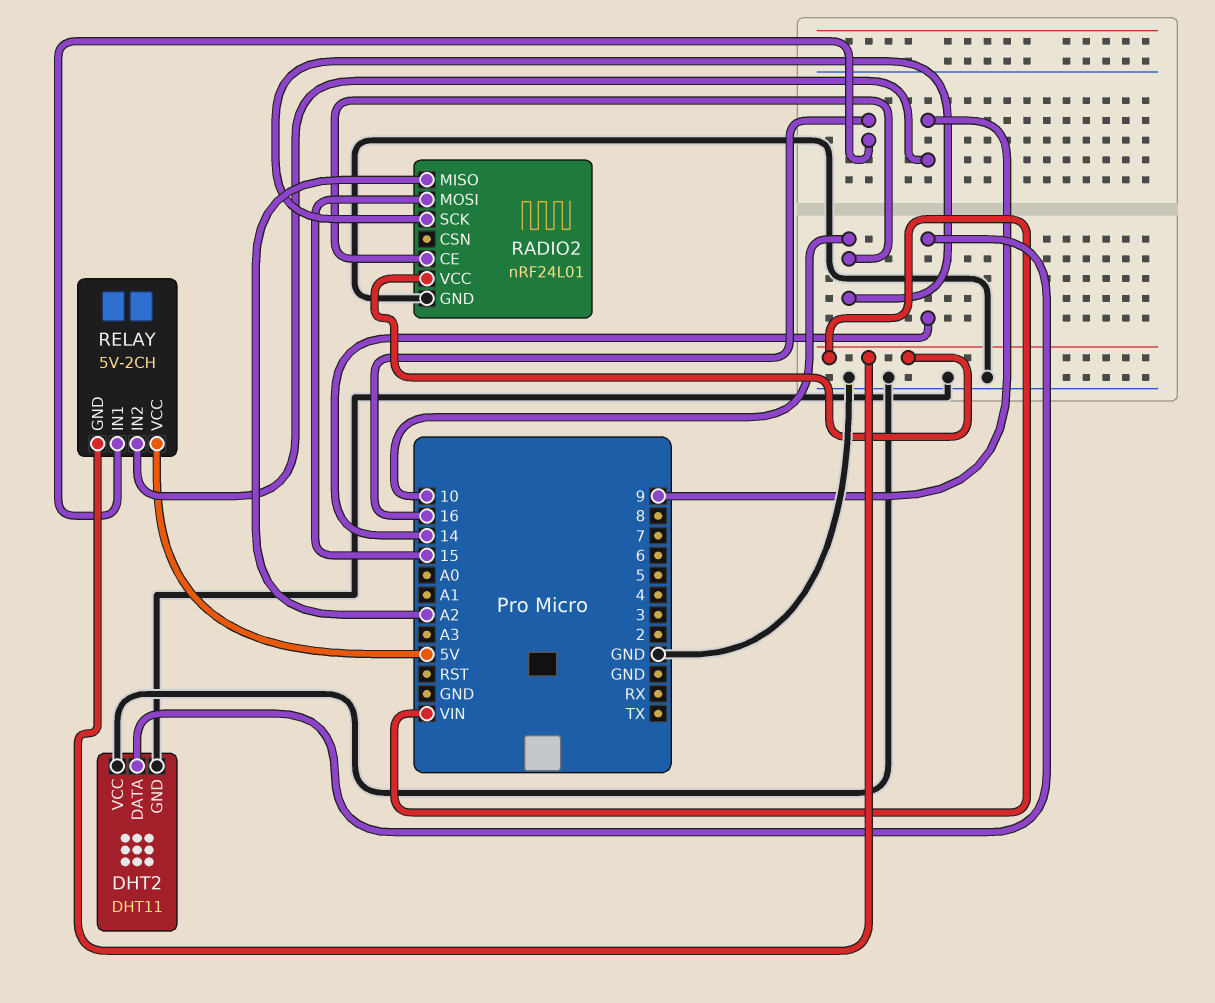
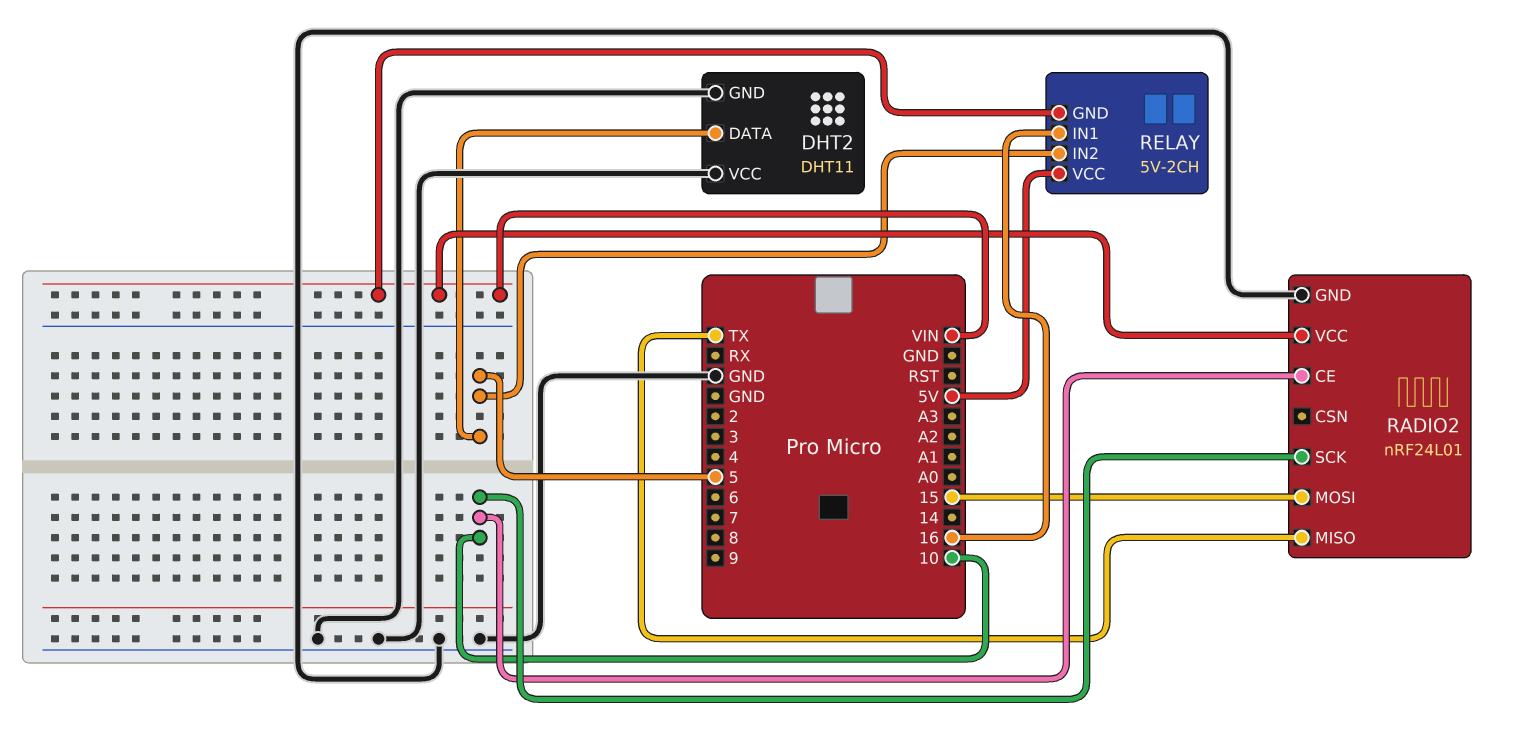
DHT2 pin DATA: 14 -> 5
RADIO2 pin MISO: A2 -> TX
RELAY pin IN2: 9 -> 5

